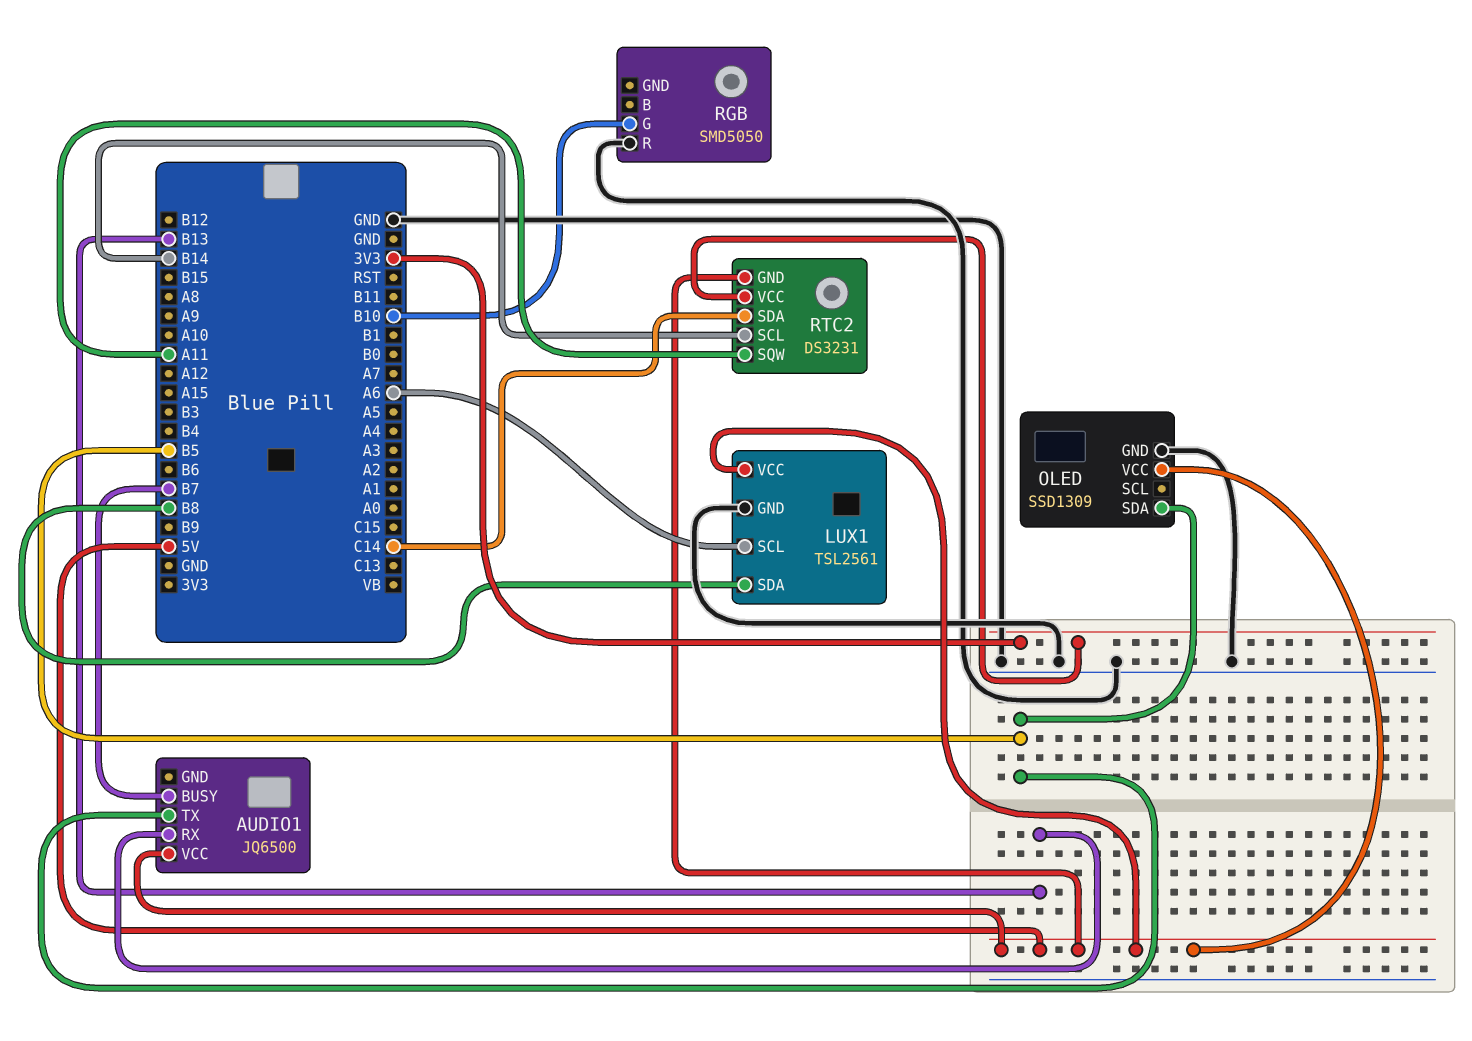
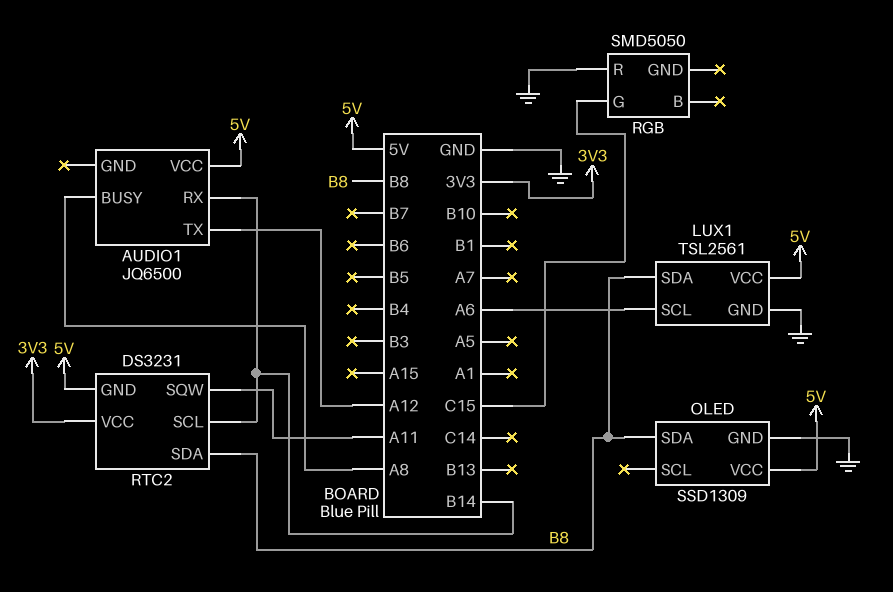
AUDIO1 pin BUSY: B7 -> A8
AUDIO1 pin RX: B13 -> B14
AUDIO1 pin TX: B5 -> A12
OLED pin SDA: B5 -> B8
RGB pin G: B10 -> C15
RTC2 pin SDA: C14 -> B8

